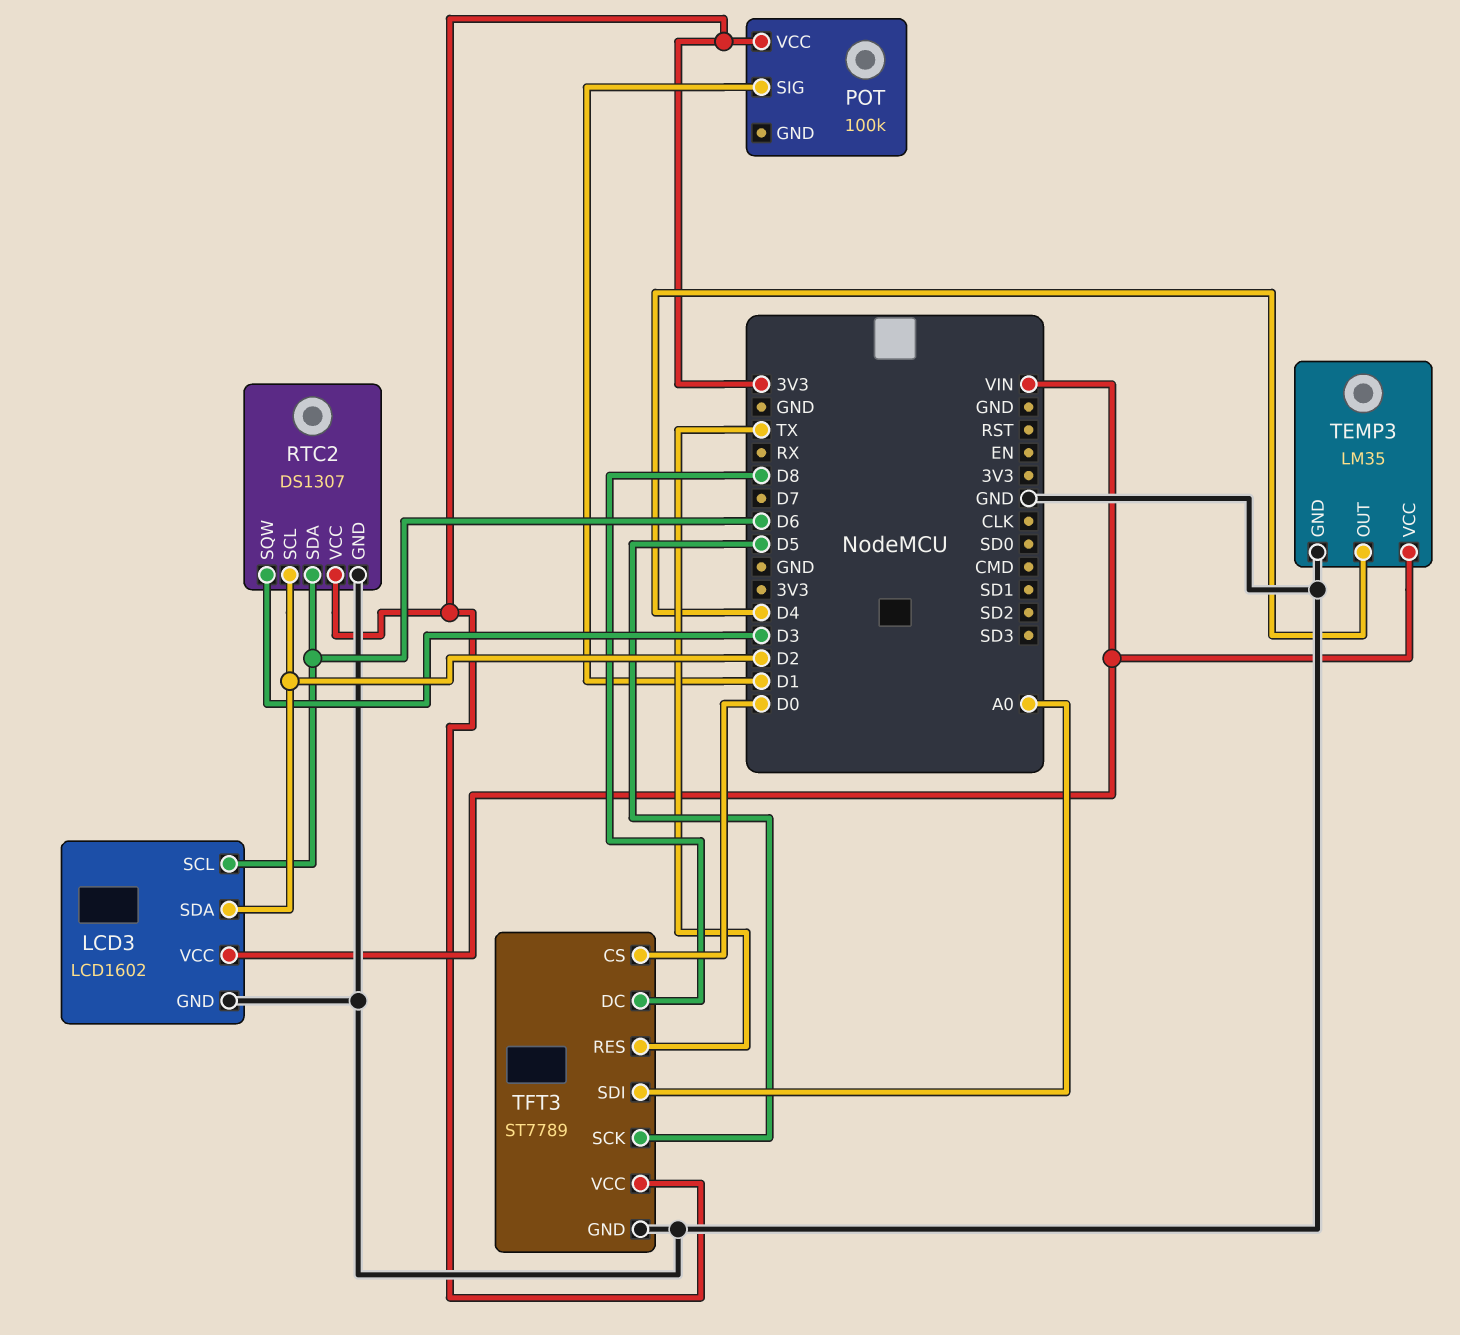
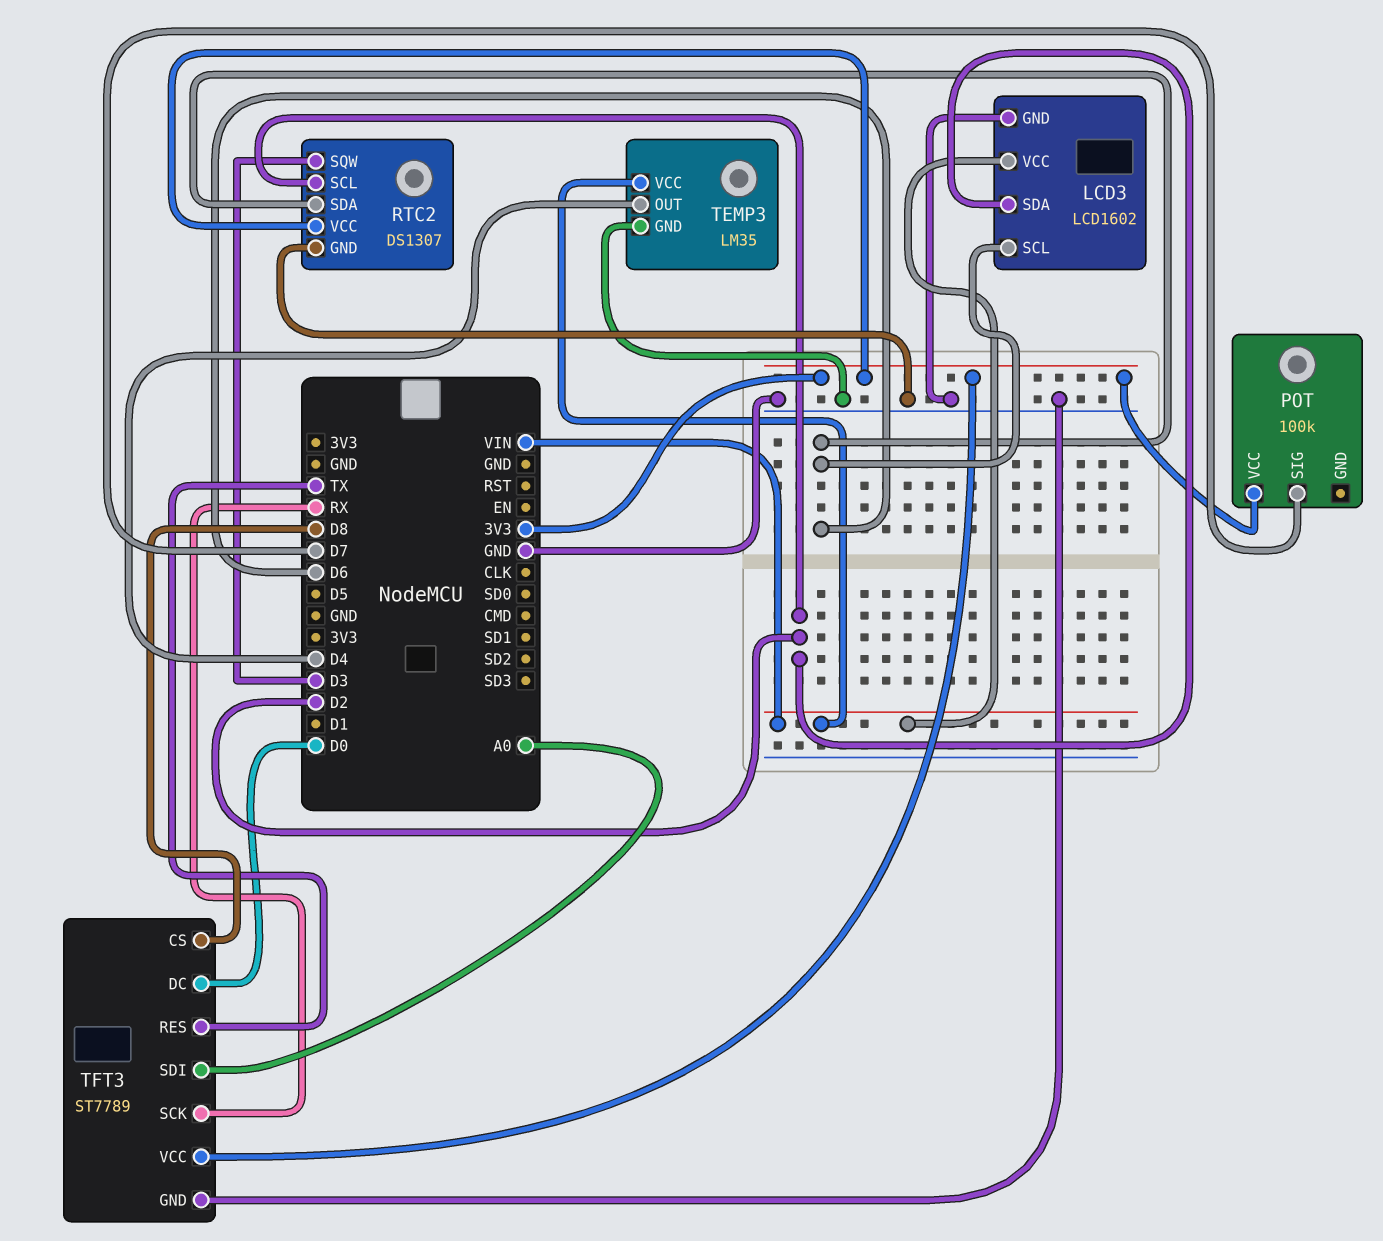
POT pin SIG: D1 -> D7
TFT3 pin CS: D0 -> D8
TFT3 pin DC: D8 -> D0
TFT3 pin SCK: D5 -> RX

